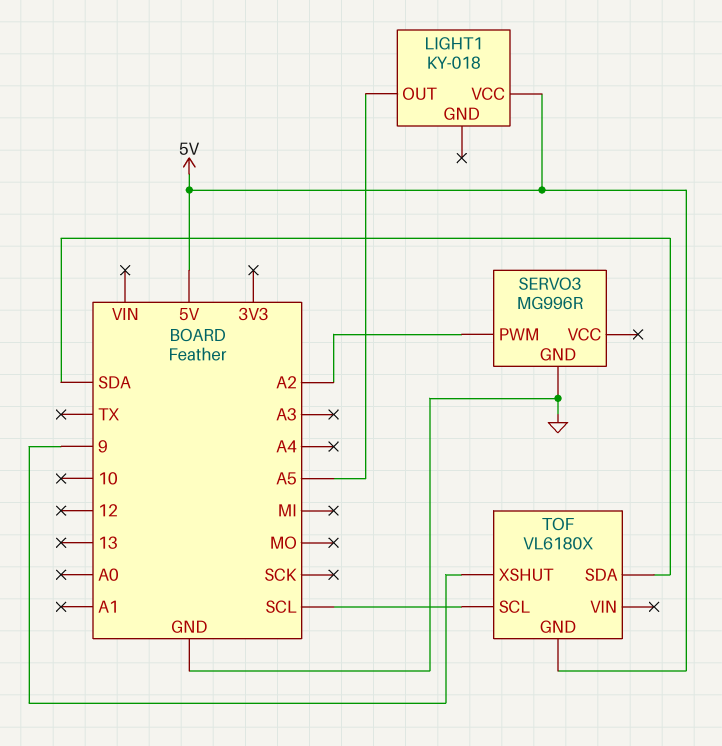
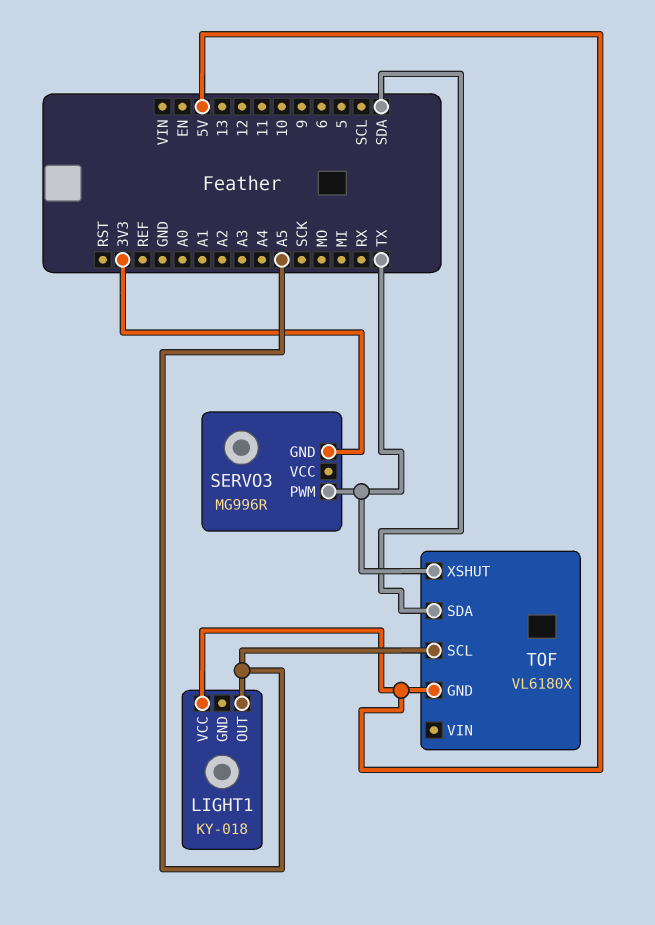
SERVO3 pin GND: GND -> 3V3
SERVO3 pin PWM: A2 -> TX
TOF pin SCL: SCL -> A5
TOF pin XSHUT: 9 -> TX

